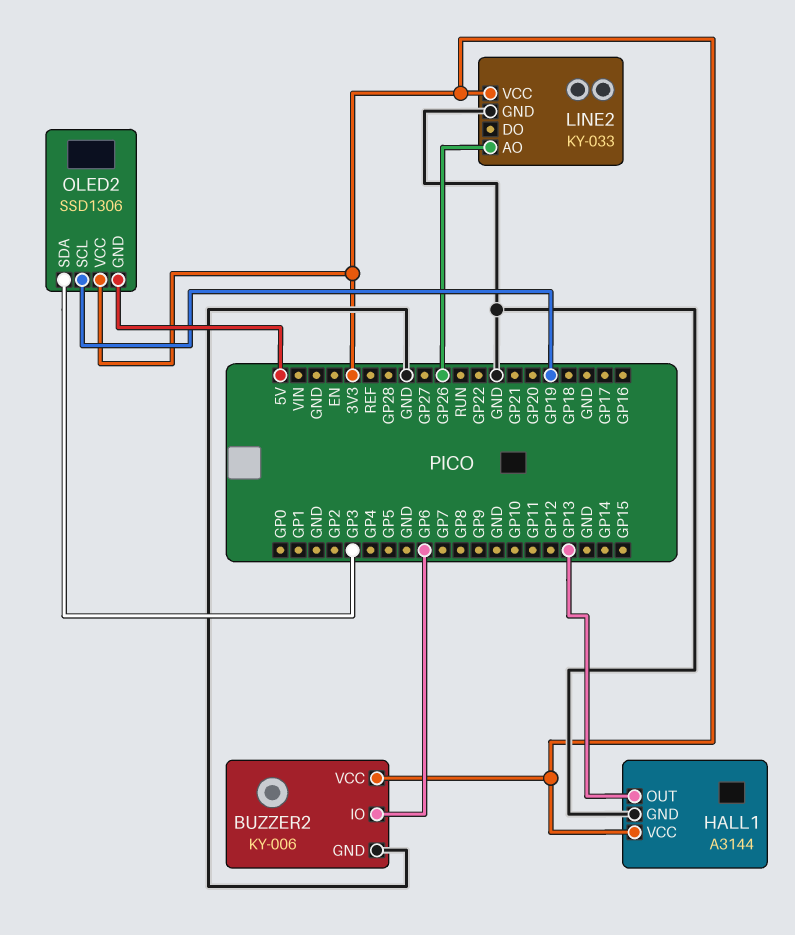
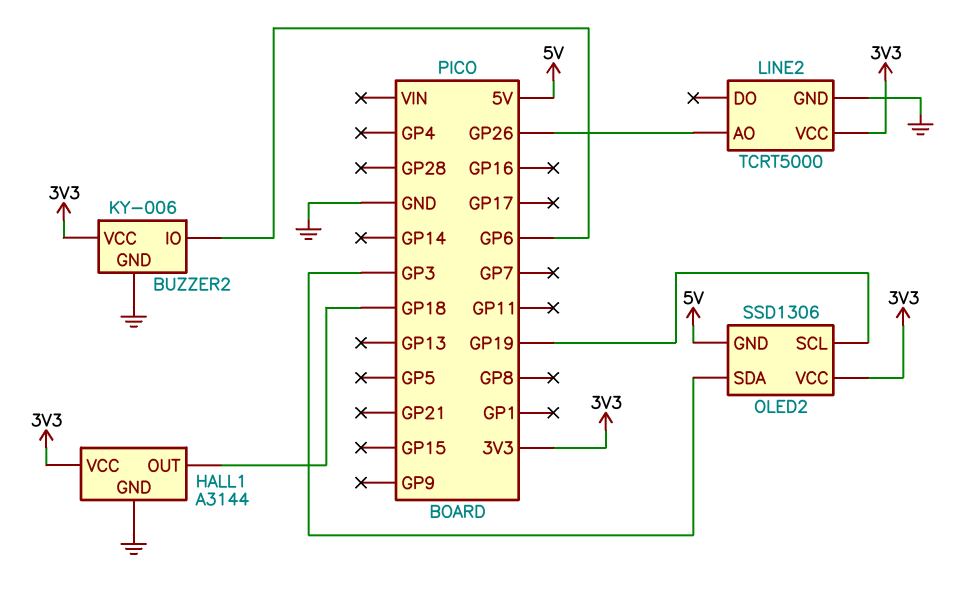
HALL1 pin OUT: GP13 -> GP18
LINE2: KY-033 -> TCRT5000

